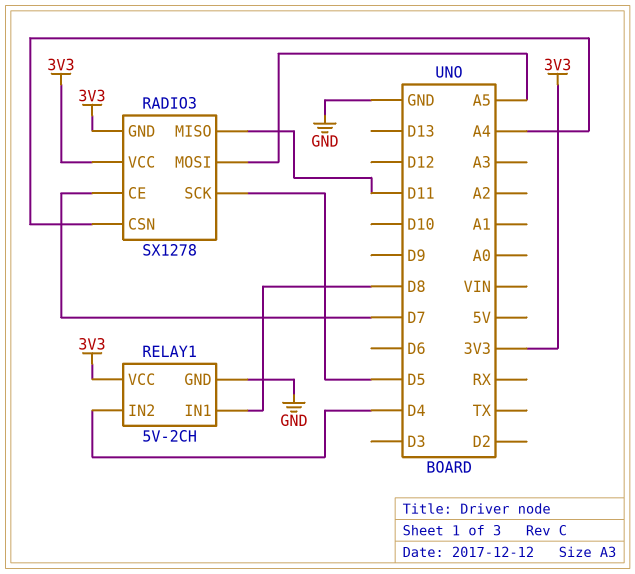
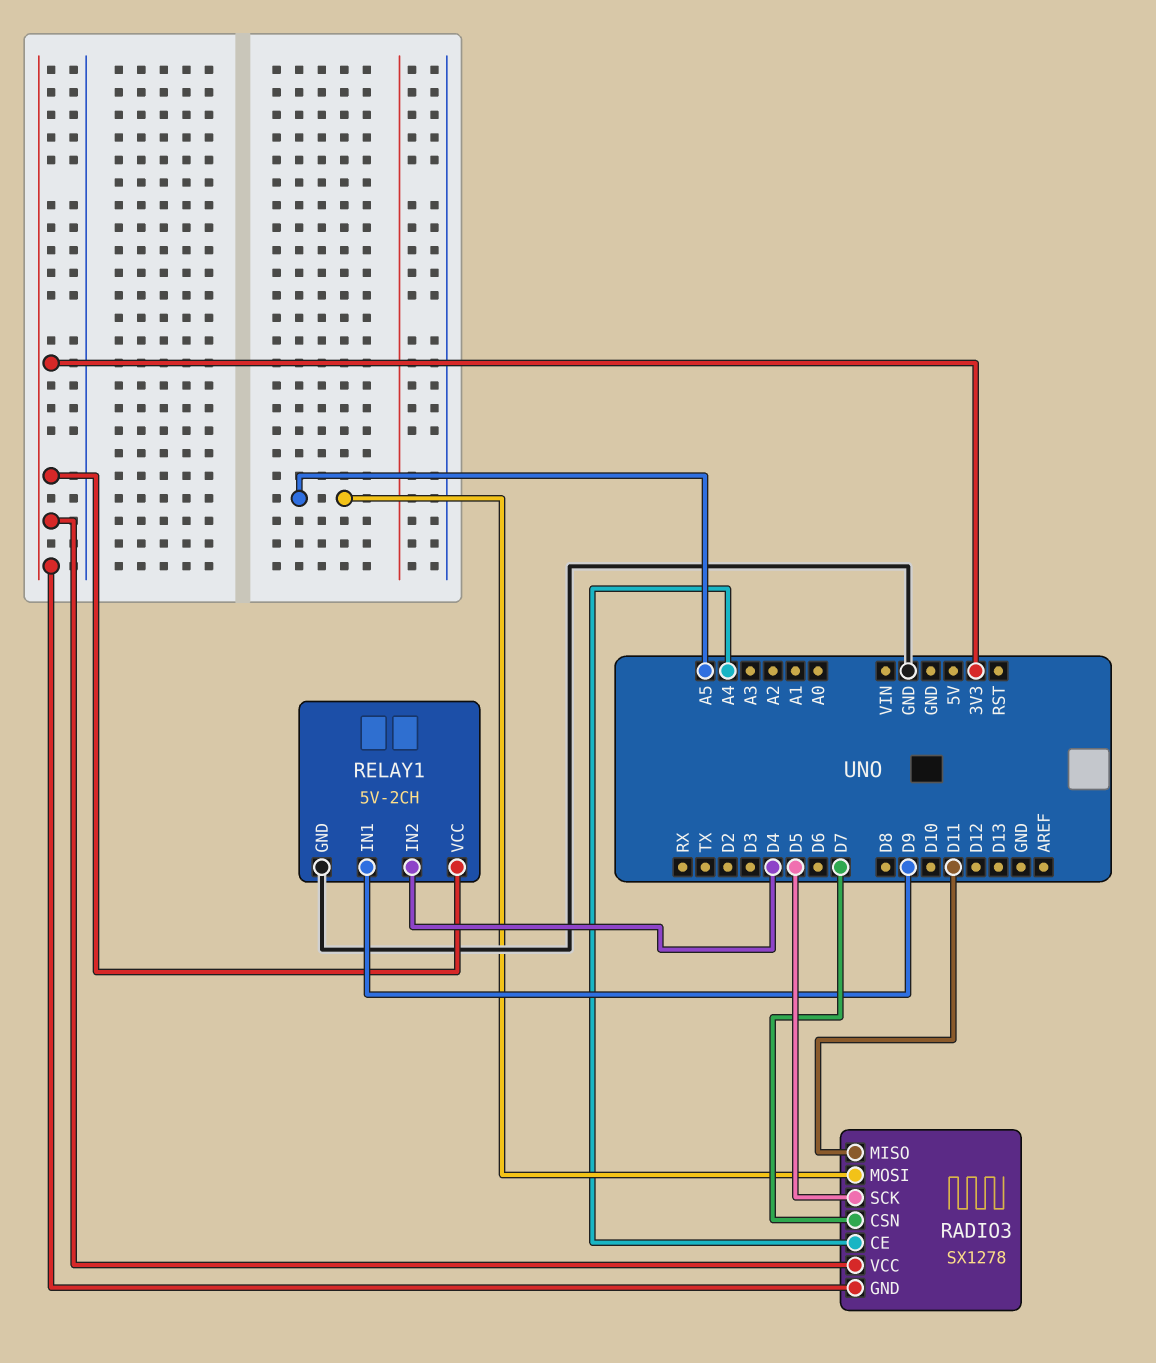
RADIO3 pin CE: D7 -> A4
RADIO3 pin CSN: A4 -> D7
RELAY1 pin IN1: D8 -> D9

